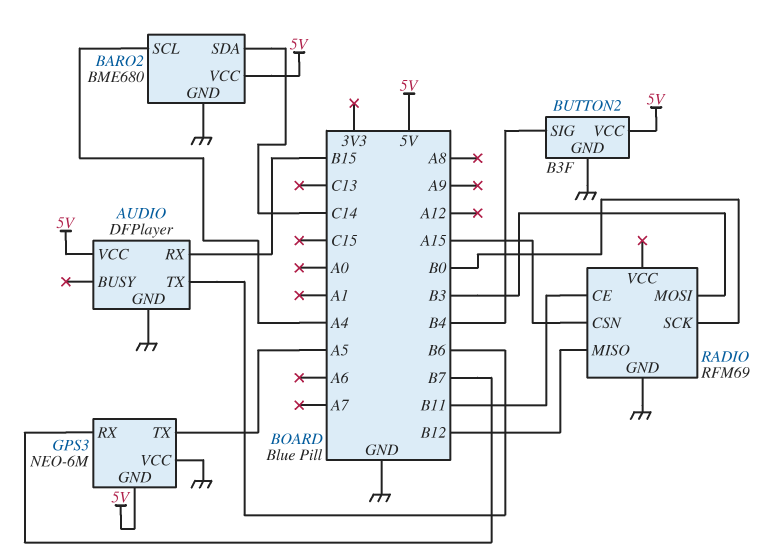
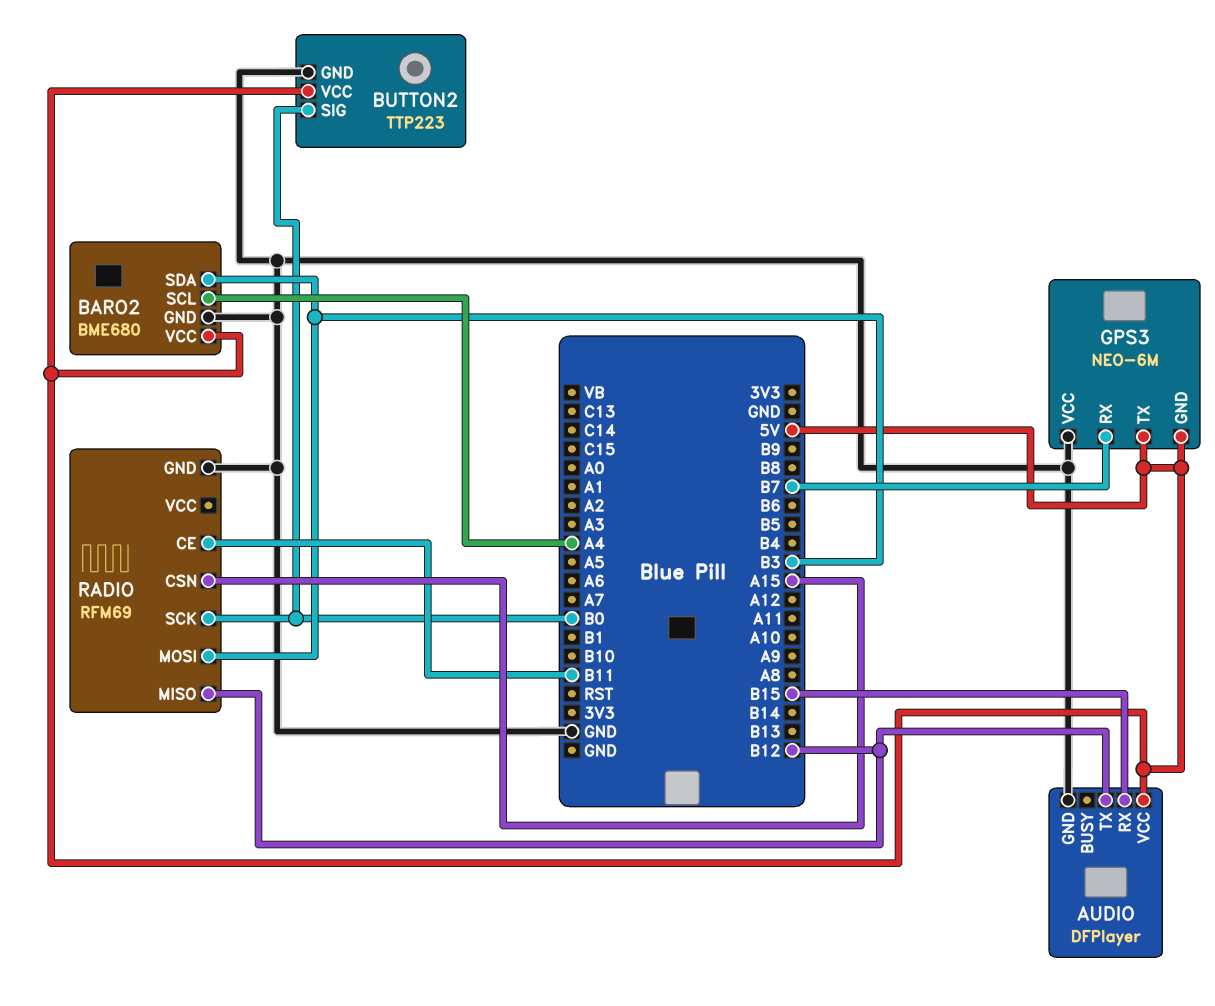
AUDIO pin TX: B6 -> B12
BARO2 pin SDA: C14 -> B3
BUTTON2: B3F -> TTP223
BUTTON2 pin SIG: B4 -> B0
GPS3 pin TX: A5 -> 5V

